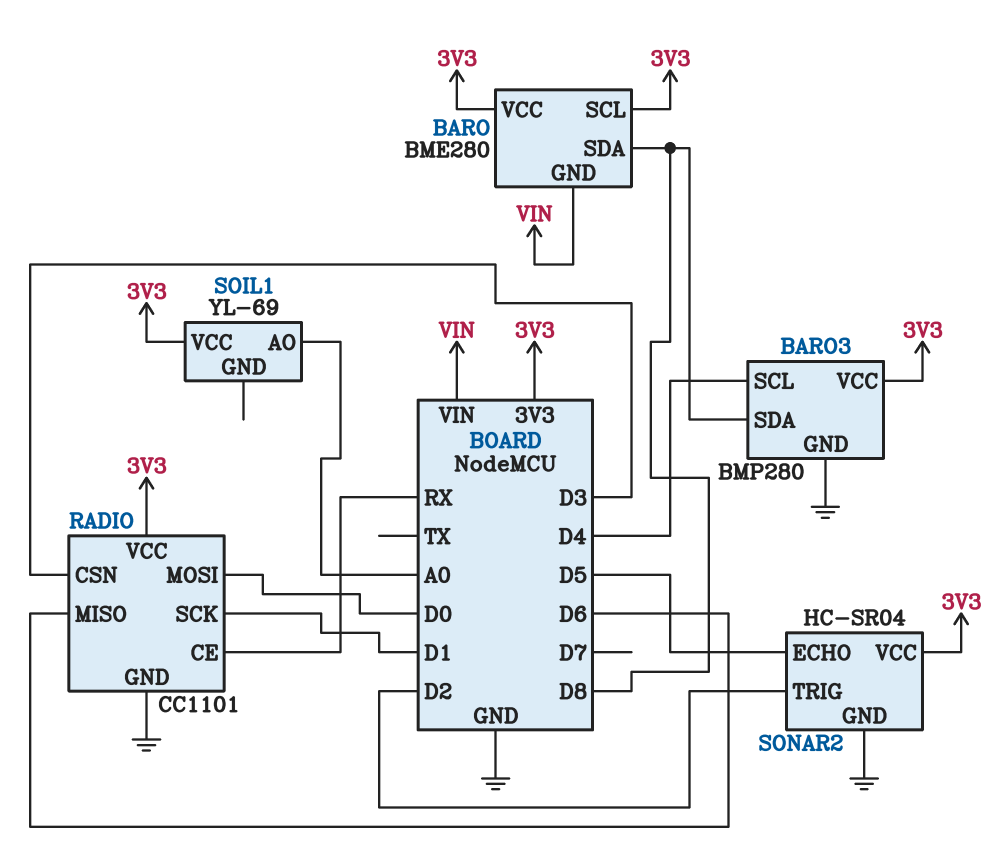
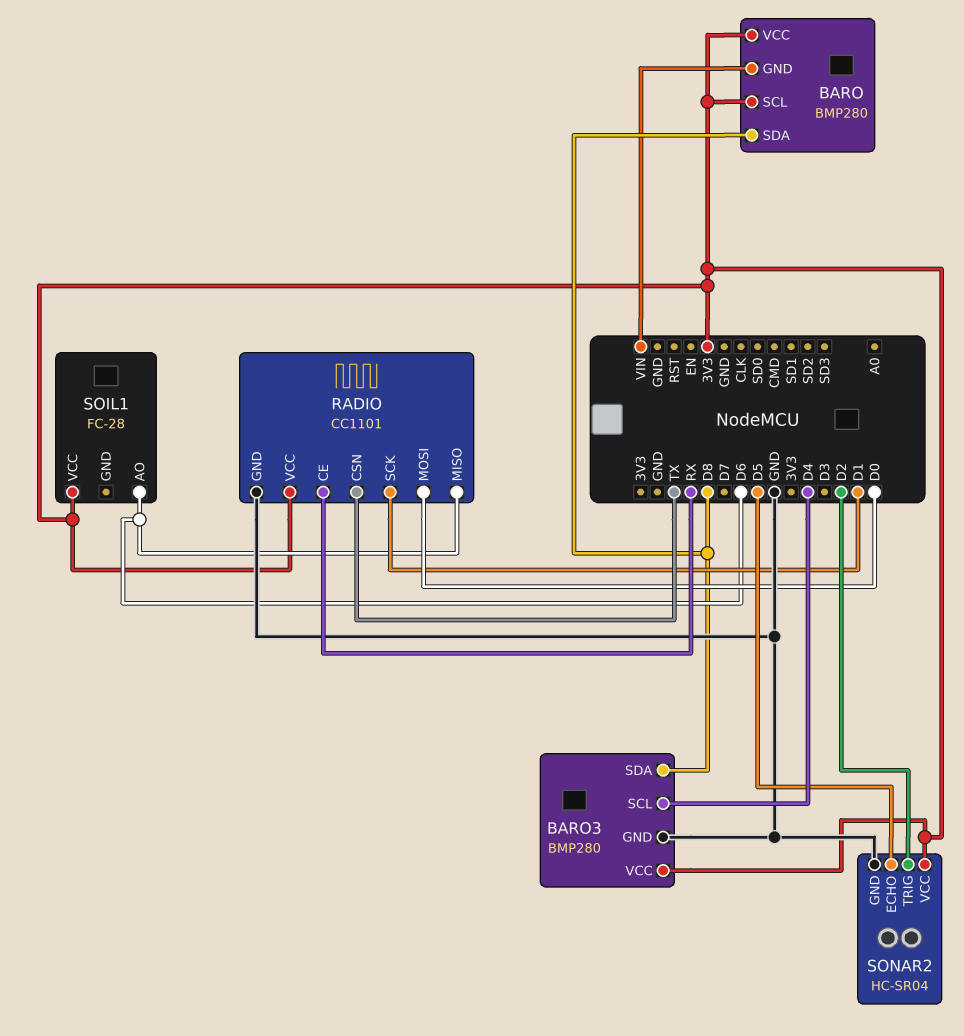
BARO: BME280 -> BMP280
RADIO pin CSN: D3 -> TX
SOIL1: YL-69 -> FC-28
SOIL1 pin AO: A0 -> D6

